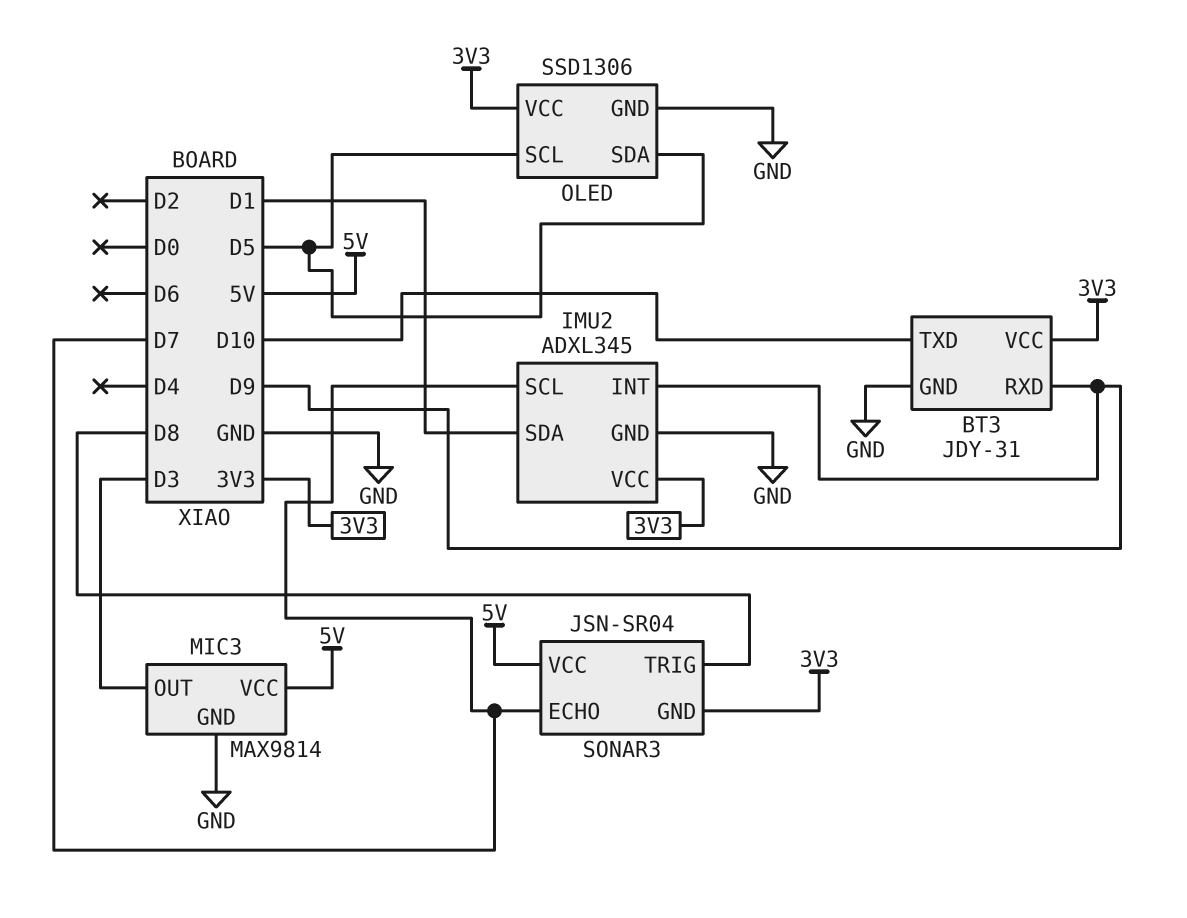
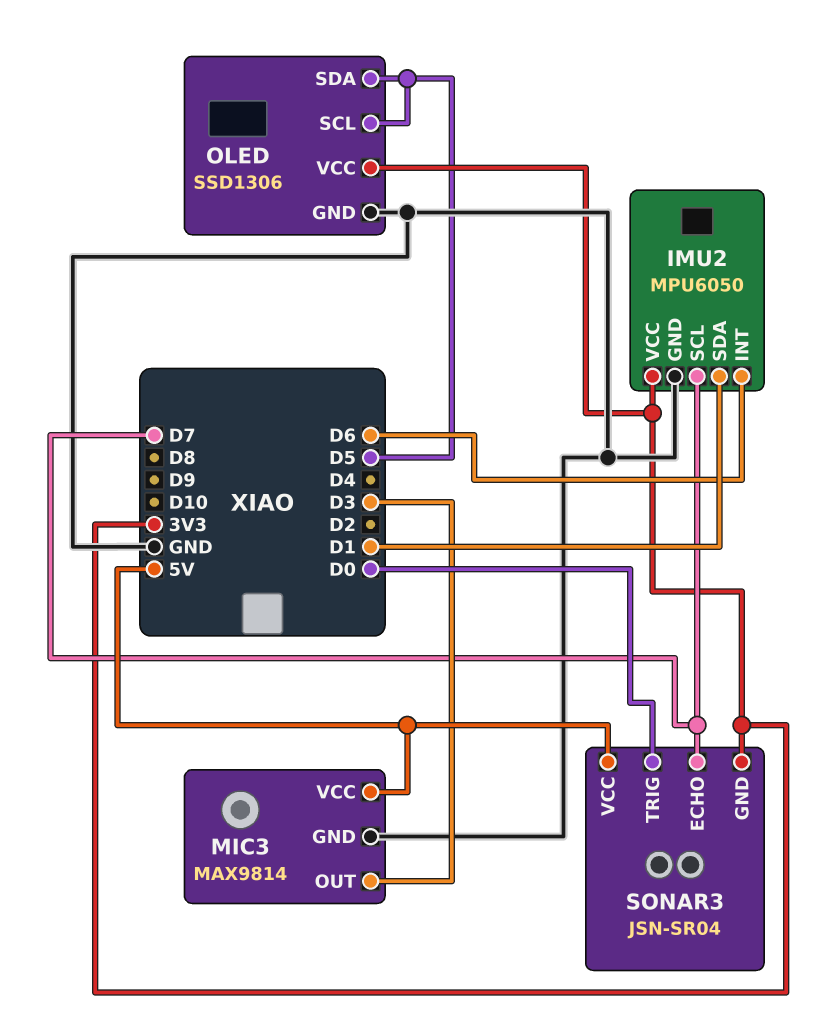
BT3: JDY-31 -> none
BT3 pin GND: GND -> none
BT3 pin RXD: D9 -> none
BT3 pin TXD: D10 -> none
BT3 pin VCC: 3V3 -> none
IMU2: ADXL345 -> MPU6050
IMU2 pin INT: D9 -> D6
SONAR3 pin TRIG: D8 -> D0

